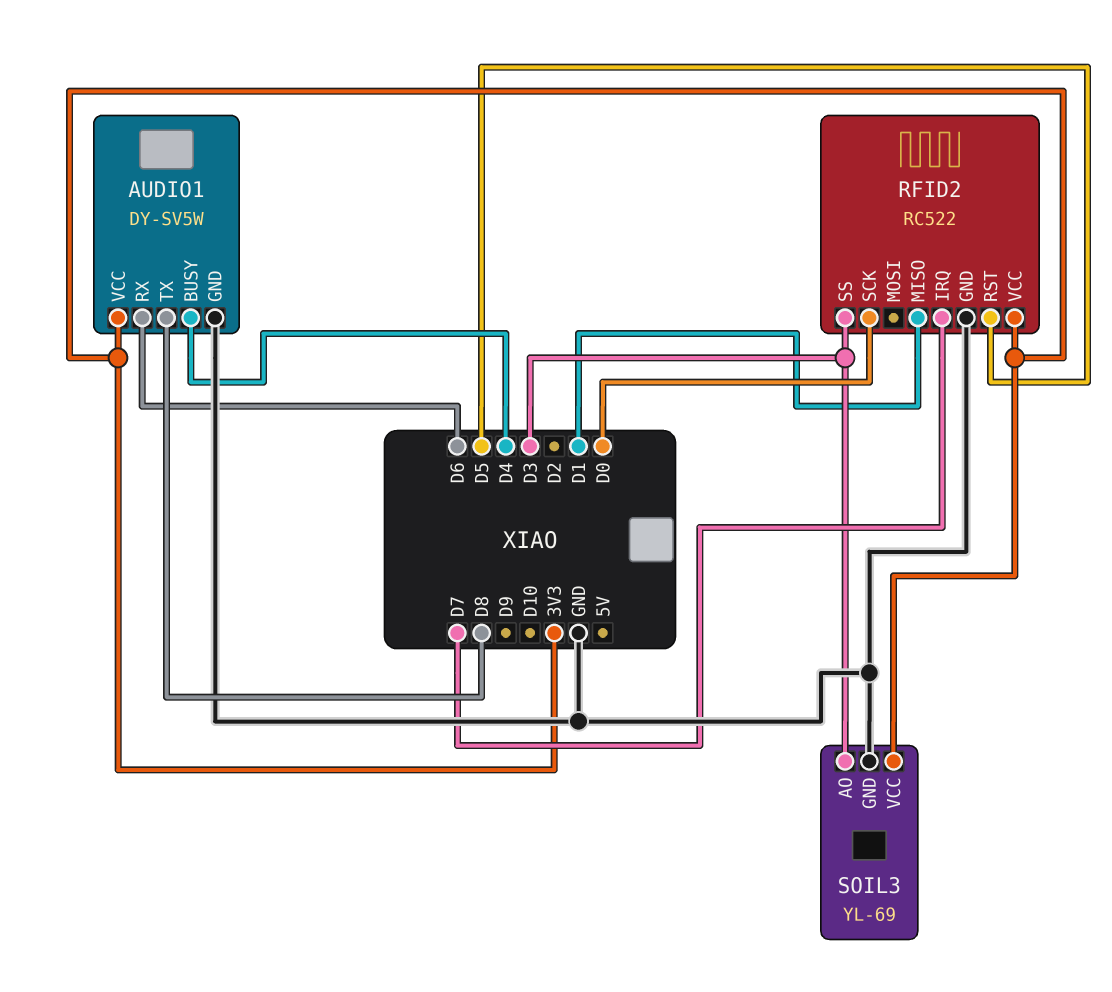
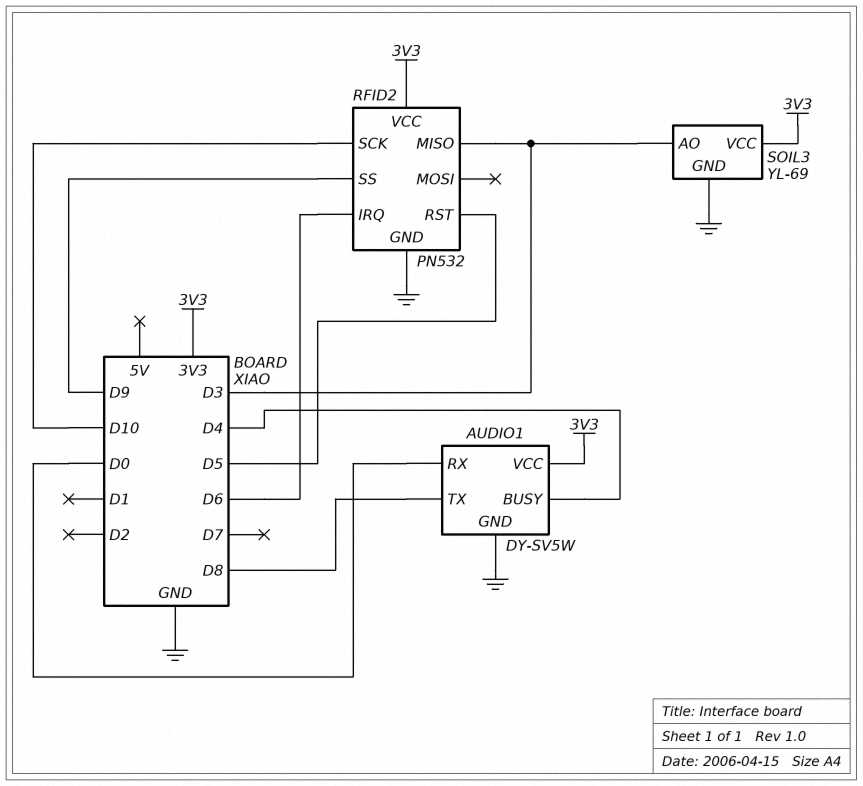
AUDIO1 pin RX: D6 -> D0
RFID2: RC522 -> PN532
RFID2 pin IRQ: D7 -> D6
RFID2 pin MISO: D1 -> D3
RFID2 pin SCK: D0 -> D10
RFID2 pin SS: D3 -> D9

